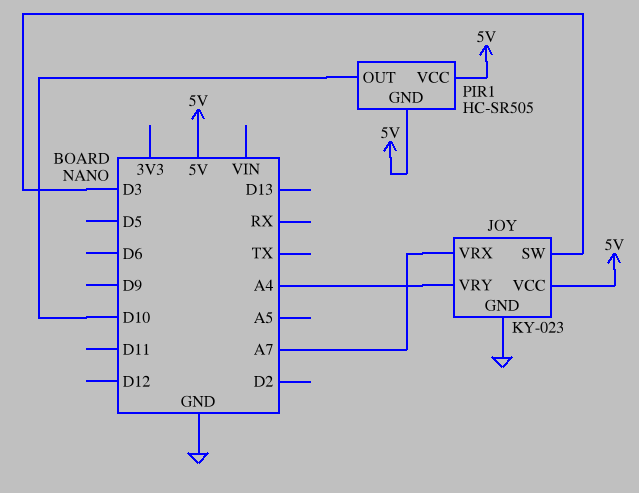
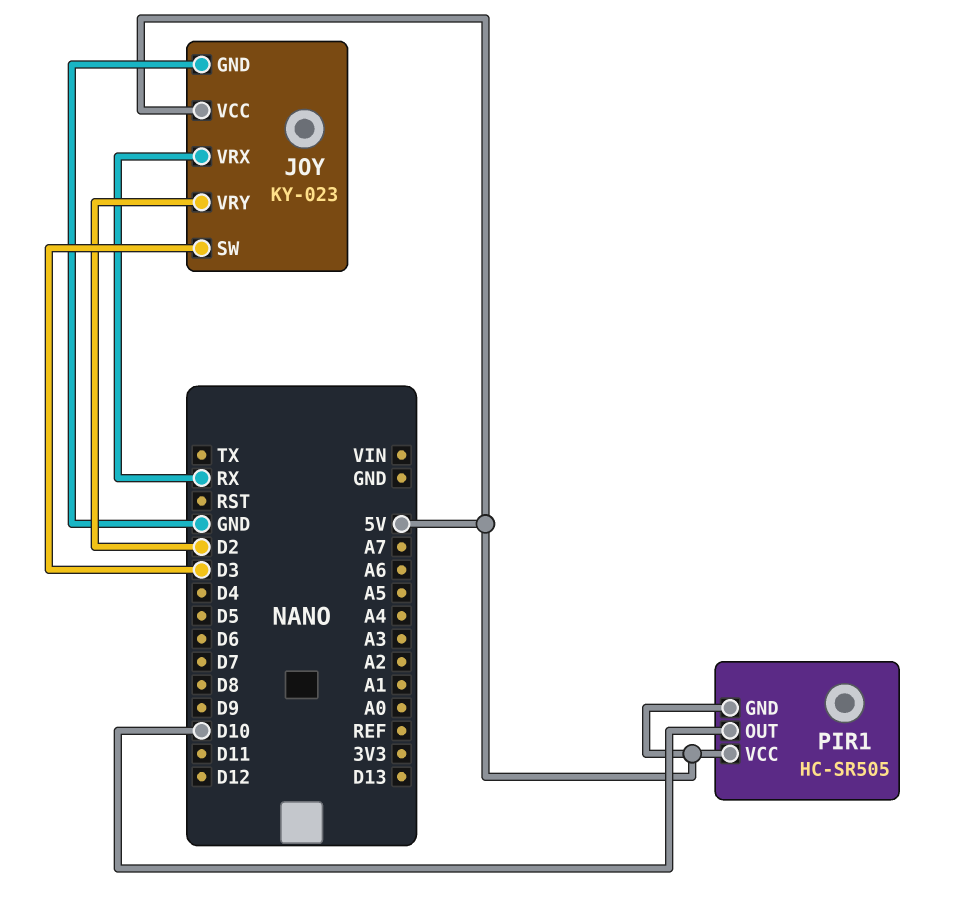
JOY pin VRX: A7 -> RX
JOY pin VRY: A4 -> D2

